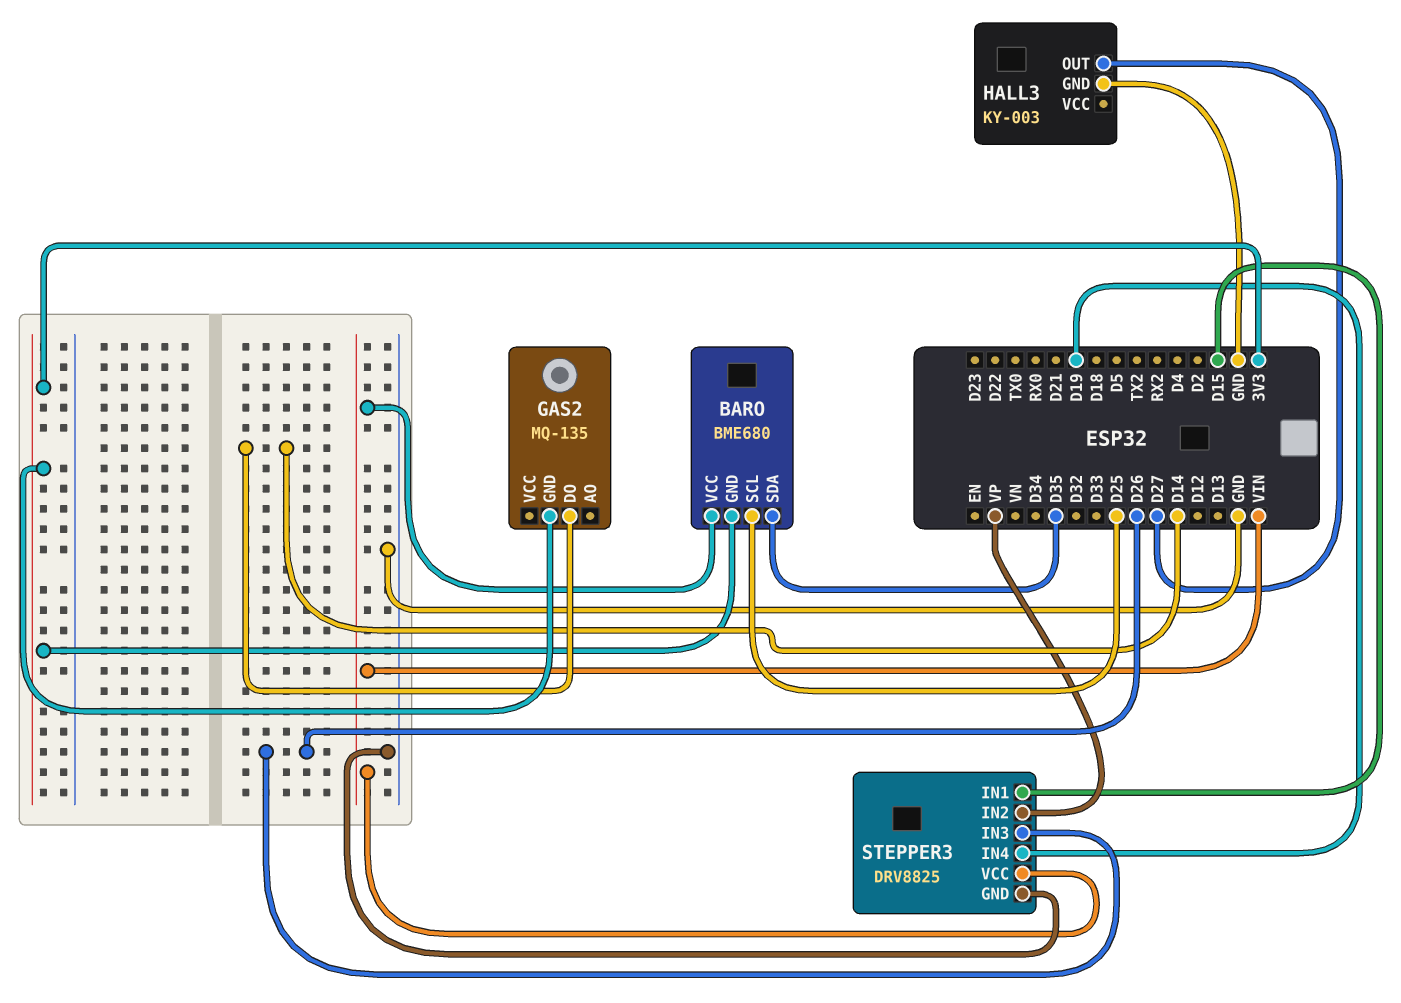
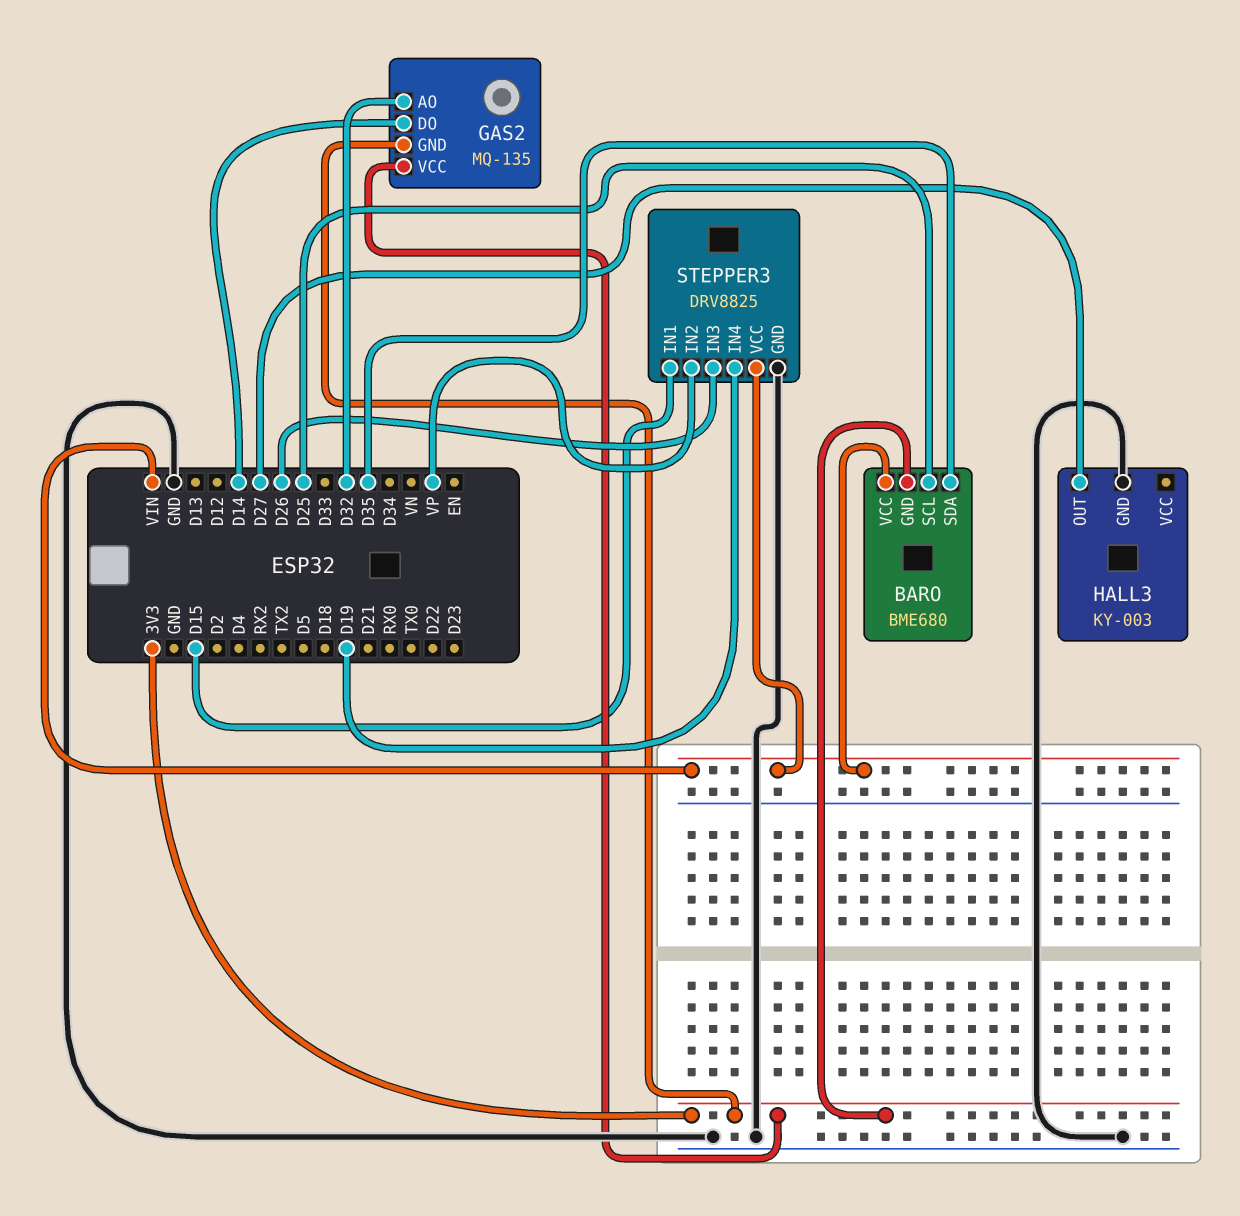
GAS2 pin AO: none -> D32
GAS2 pin VCC: none -> 3V3

